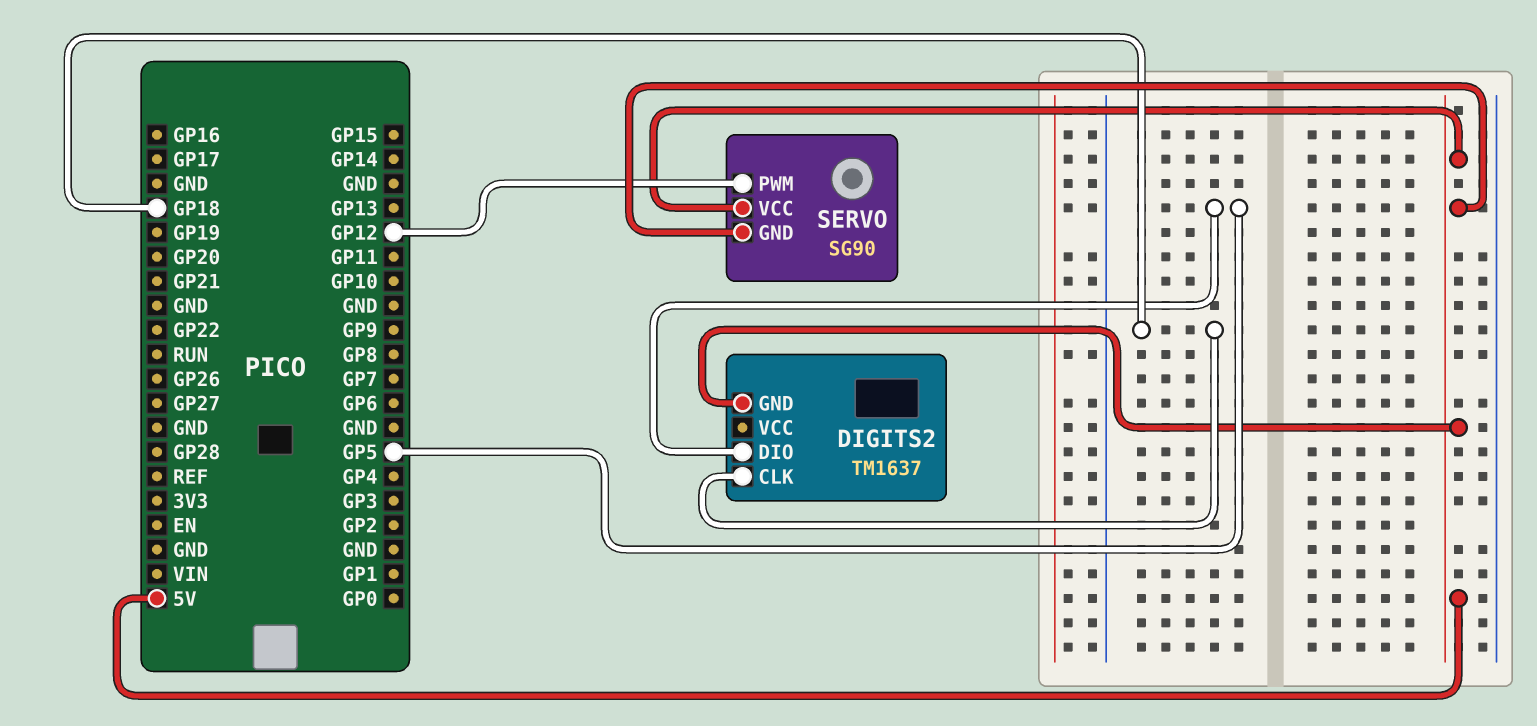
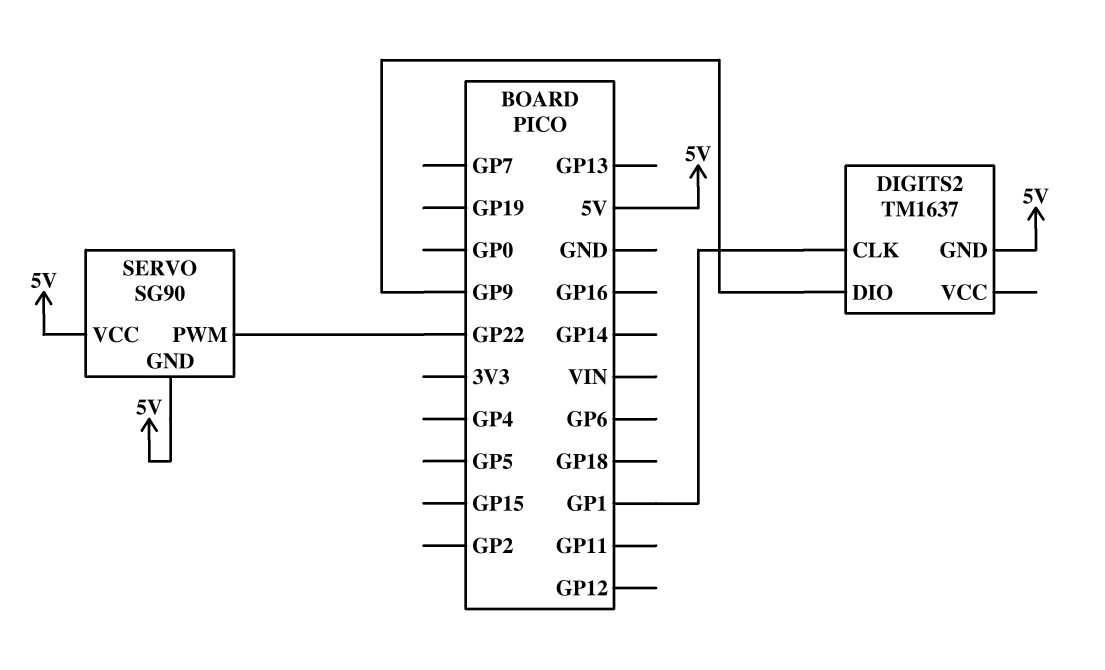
DIGITS2 pin CLK: GP18 -> GP1
DIGITS2 pin DIO: GP5 -> GP9
SERVO pin PWM: GP12 -> GP22

